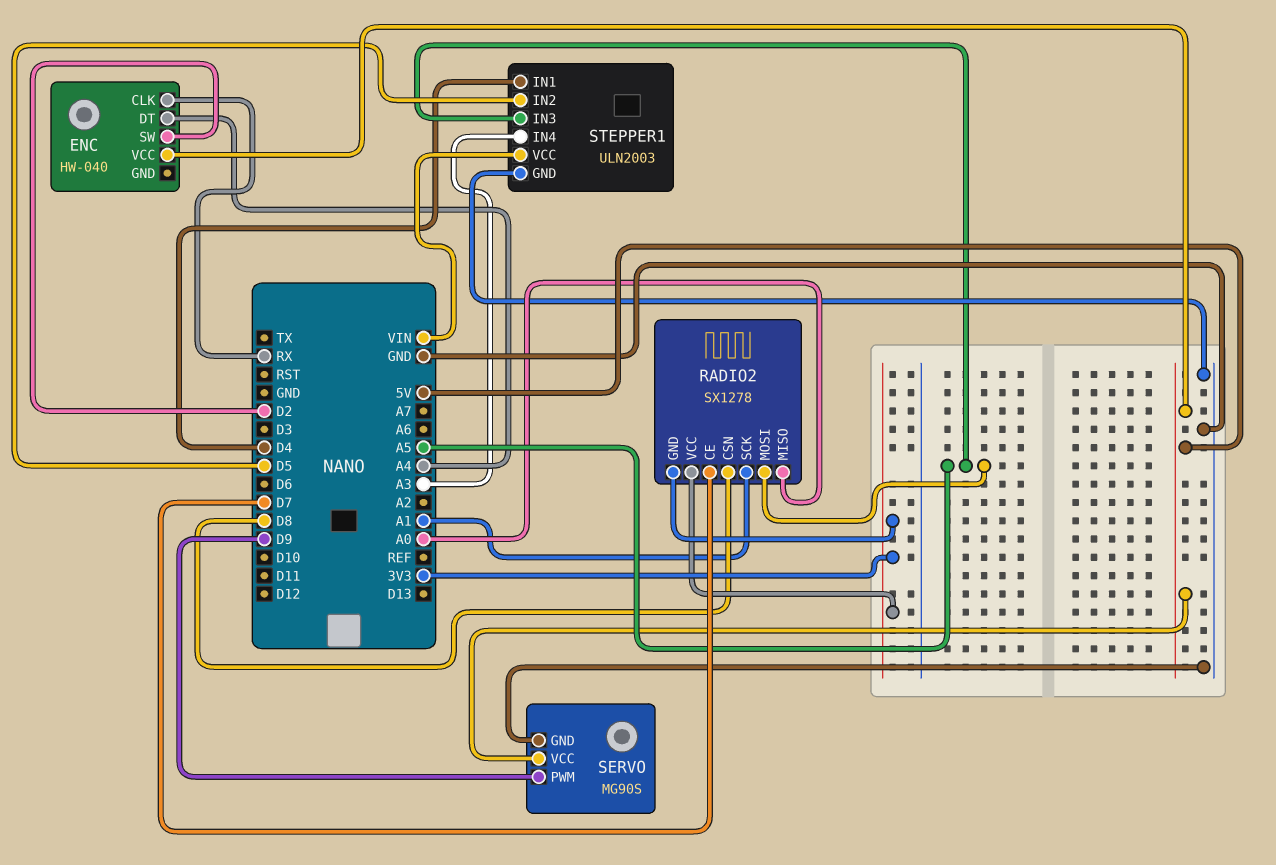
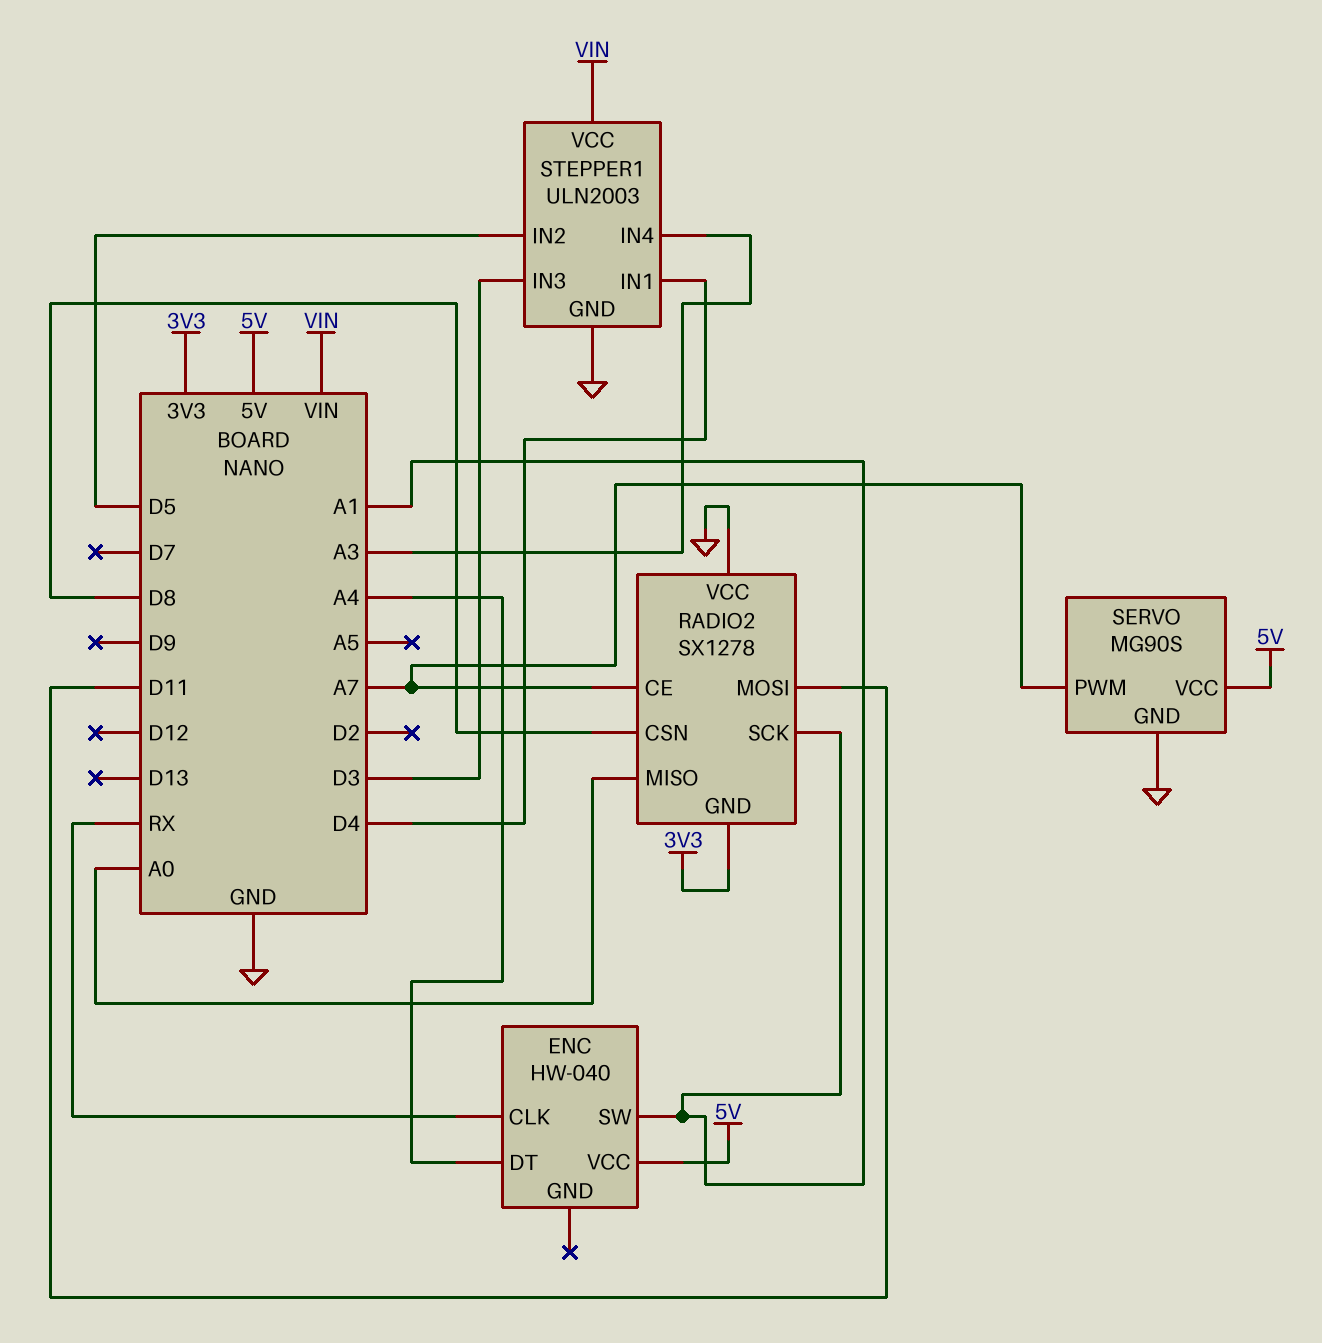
ENC pin SW: D2 -> A1
RADIO2 pin CE: D7 -> A7
RADIO2 pin MOSI: A5 -> D11
RADIO2 pin VCC: 3V3 -> GND
SERVO pin PWM: D9 -> A7
STEPPER1 pin IN3: A5 -> D3

